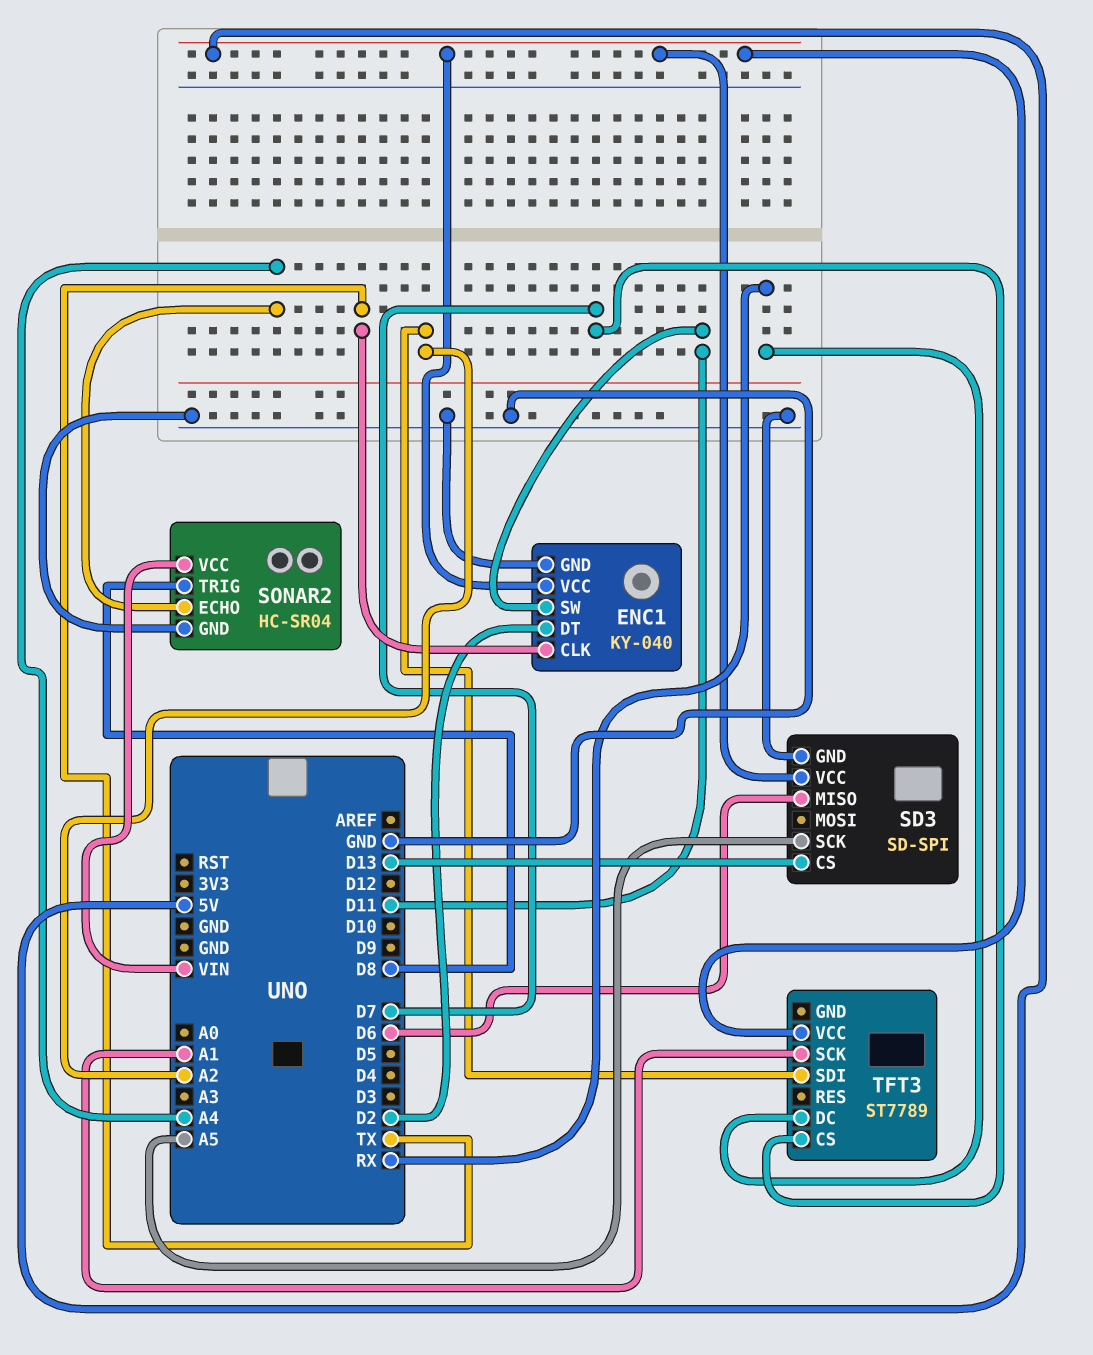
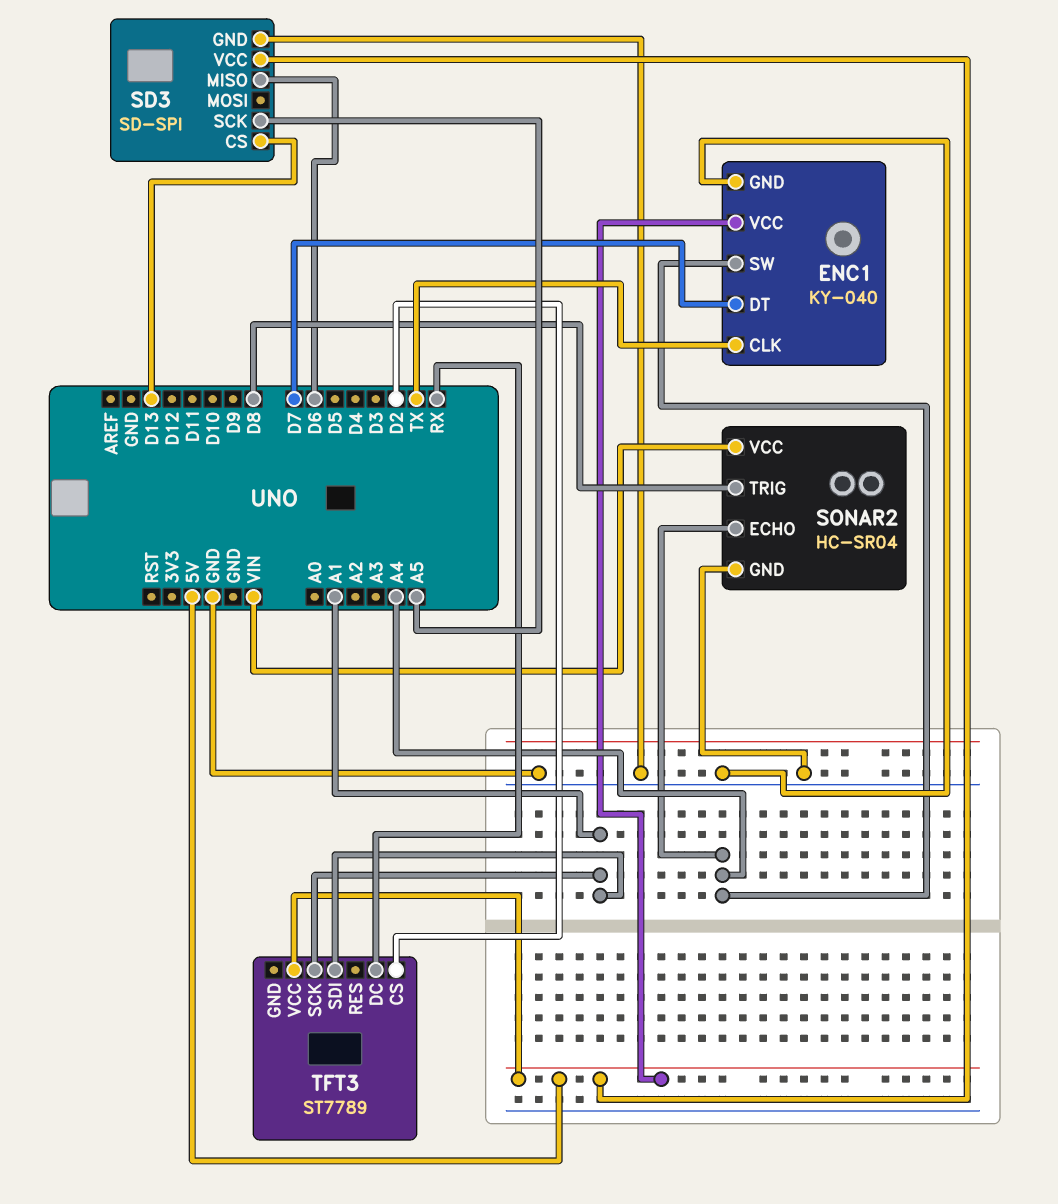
ENC1 pin DT: D2 -> D7
ENC1 pin SW: D11 -> A4
TFT3 pin CS: D7 -> D2
TFT3 pin SDI: A2 -> A1

